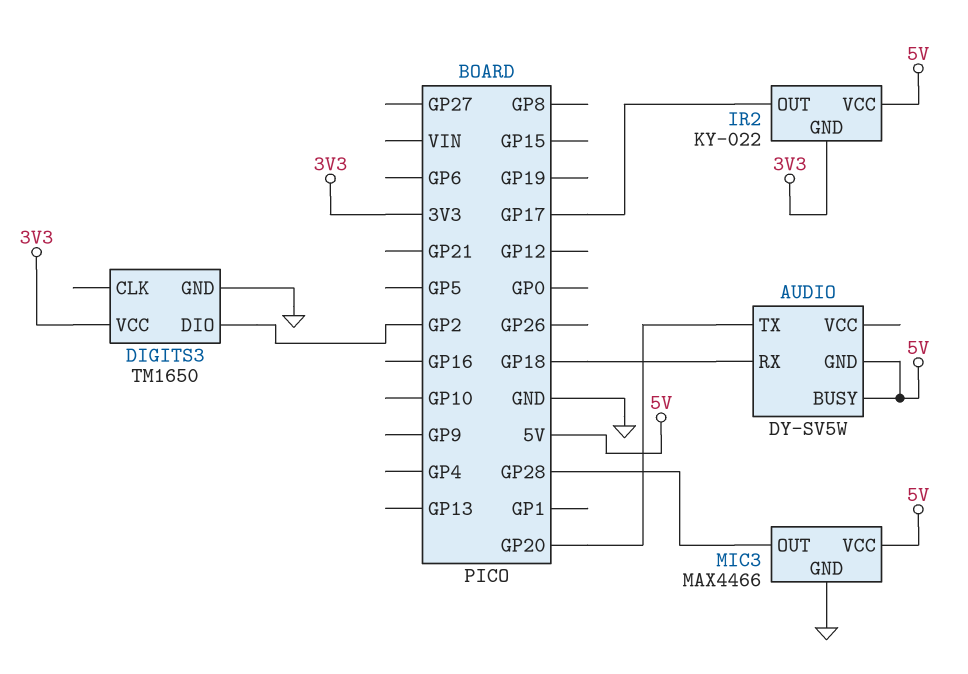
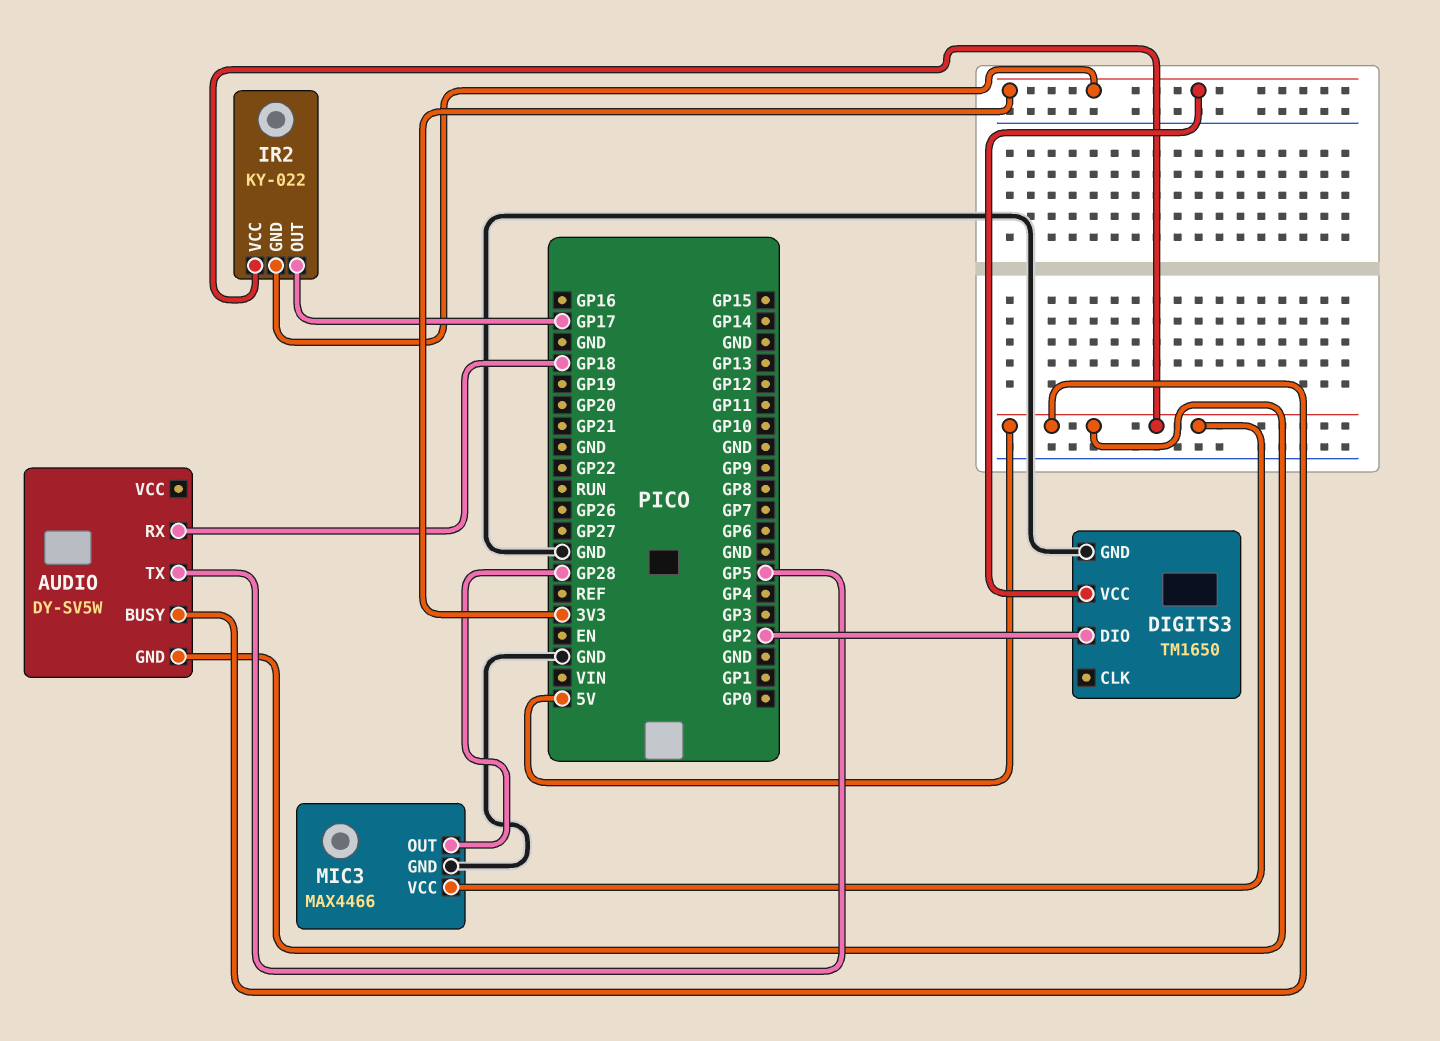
AUDIO pin TX: GP20 -> GP5

